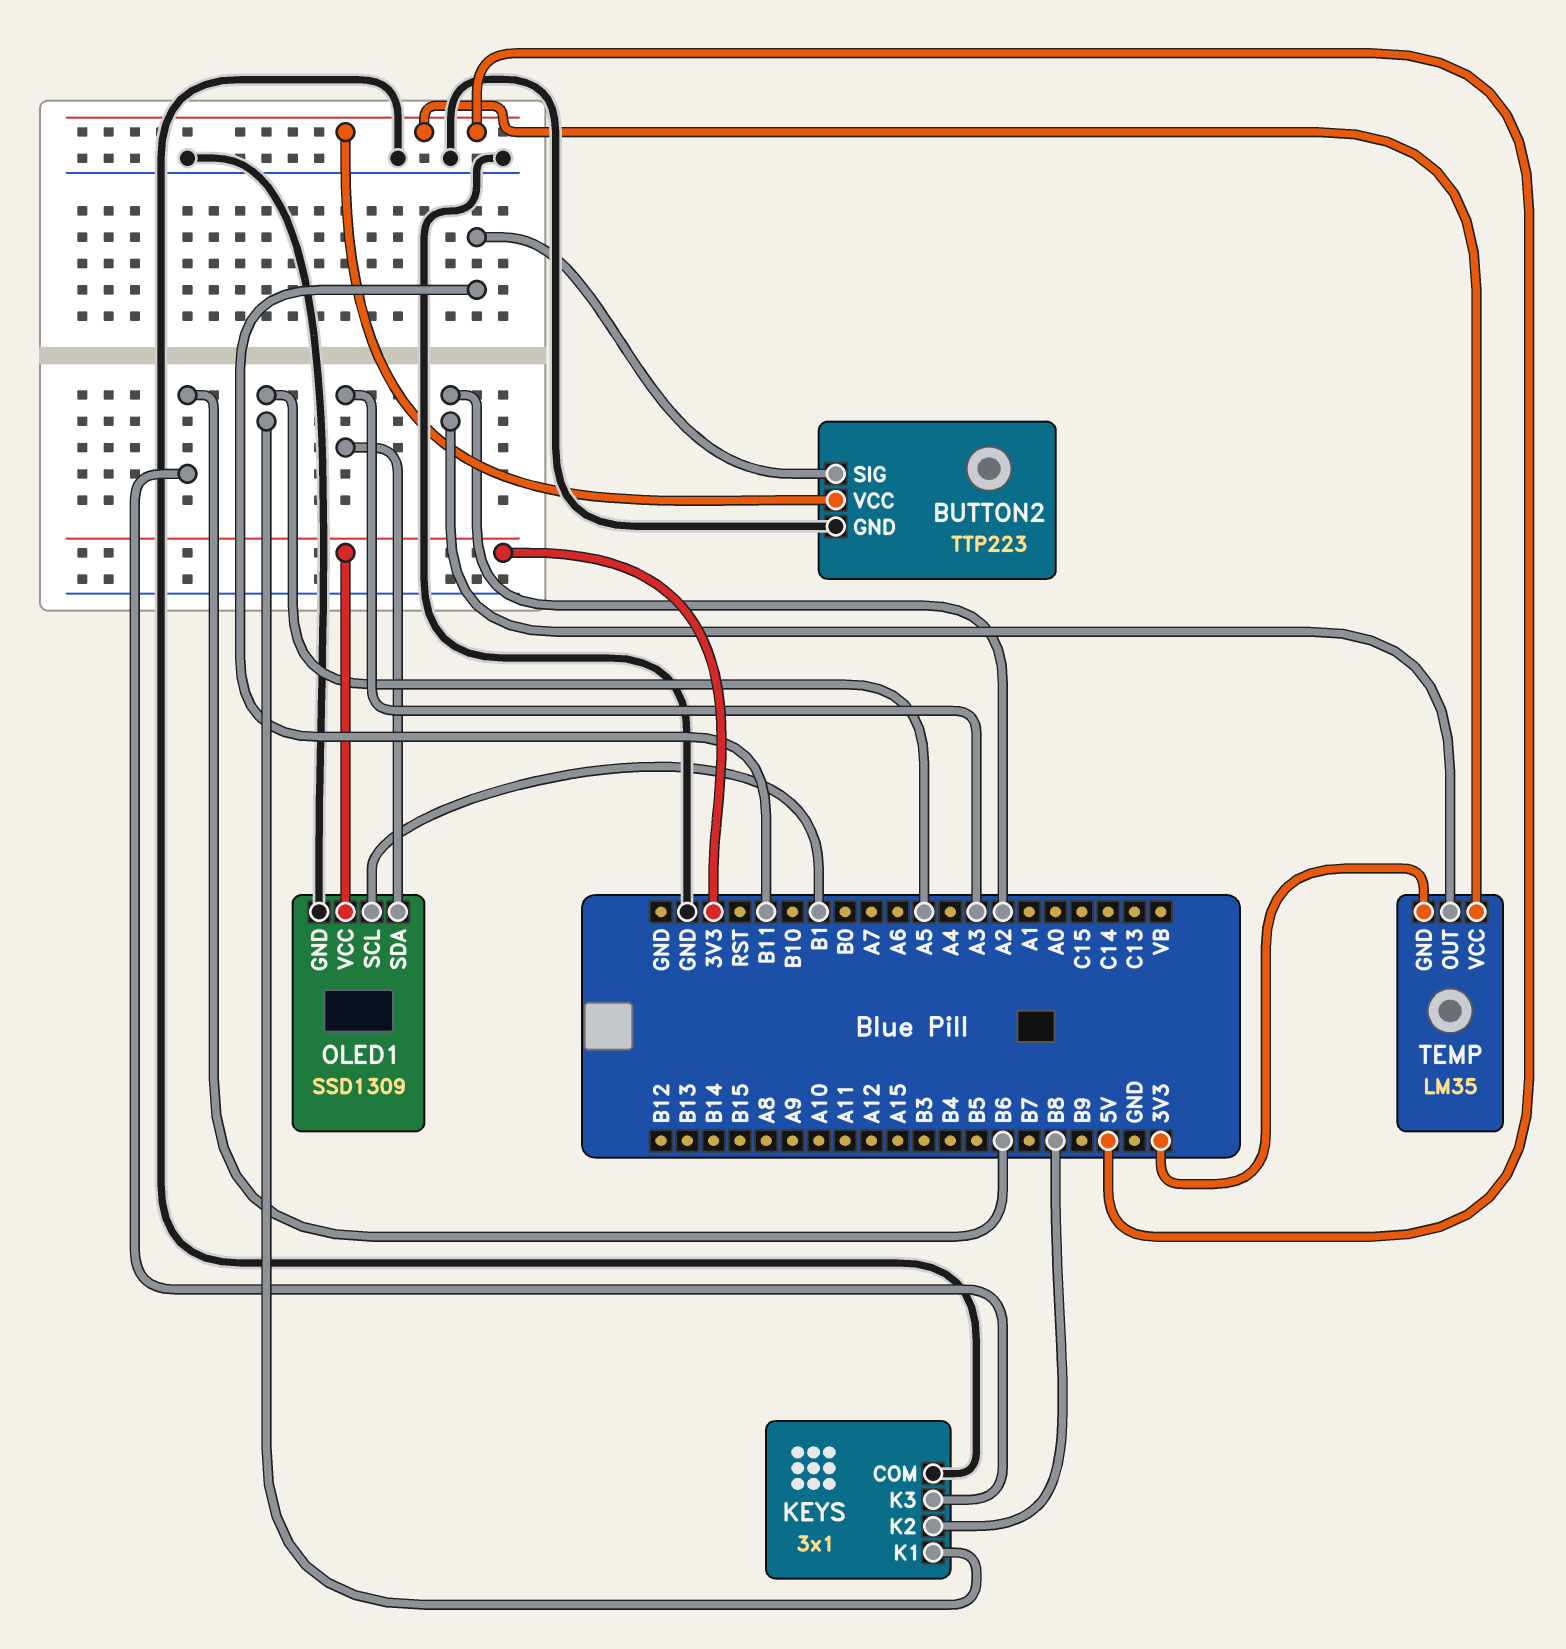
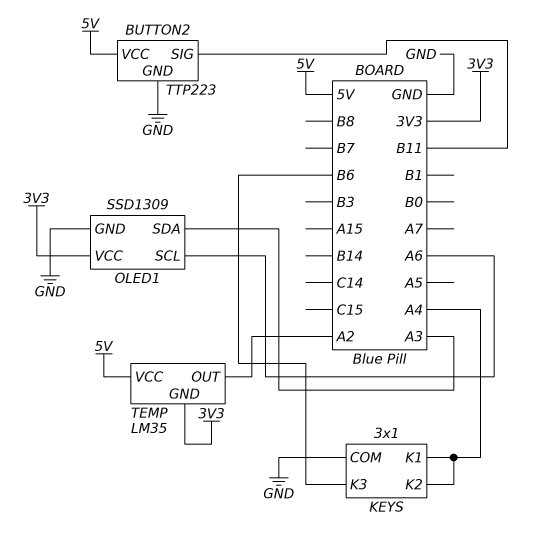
KEYS pin K1: A5 -> A4
KEYS pin K2: B8 -> A4
OLED1 pin SCL: B1 -> A6

